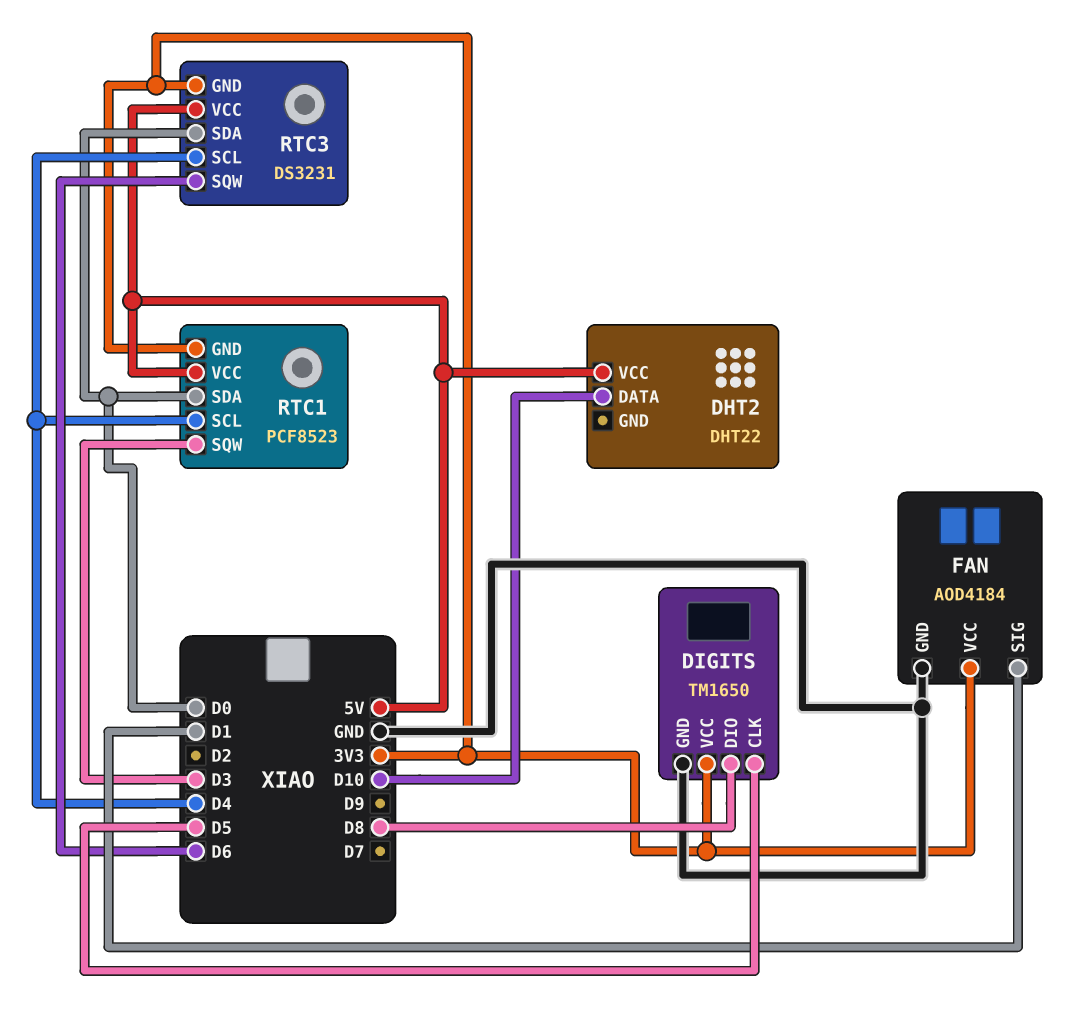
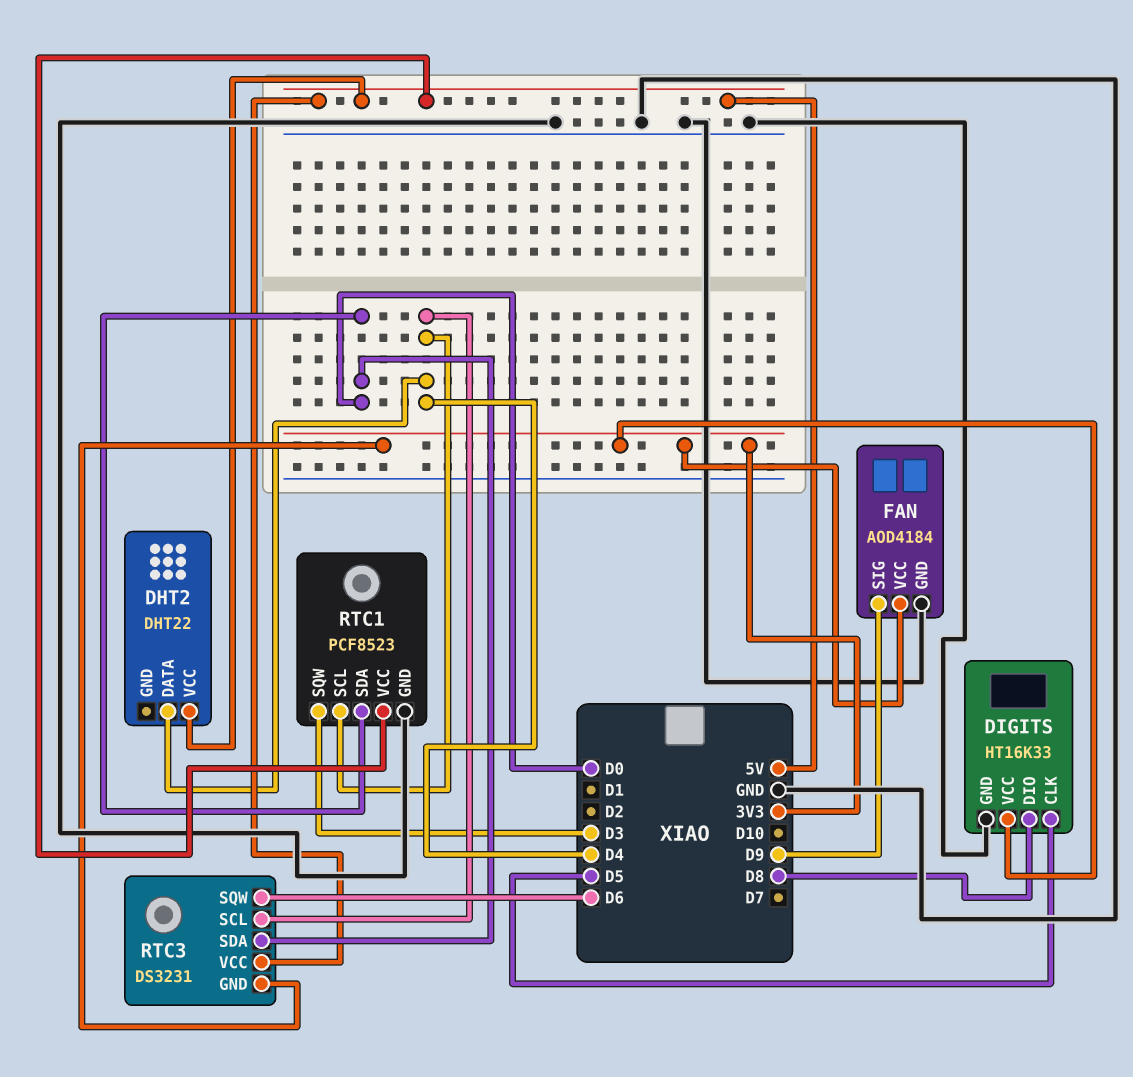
DHT2 pin DATA: D10 -> D4
DIGITS: TM1650 -> HT16K33
FAN pin SIG: D1 -> D9
RTC1 pin GND: 3V3 -> GND

